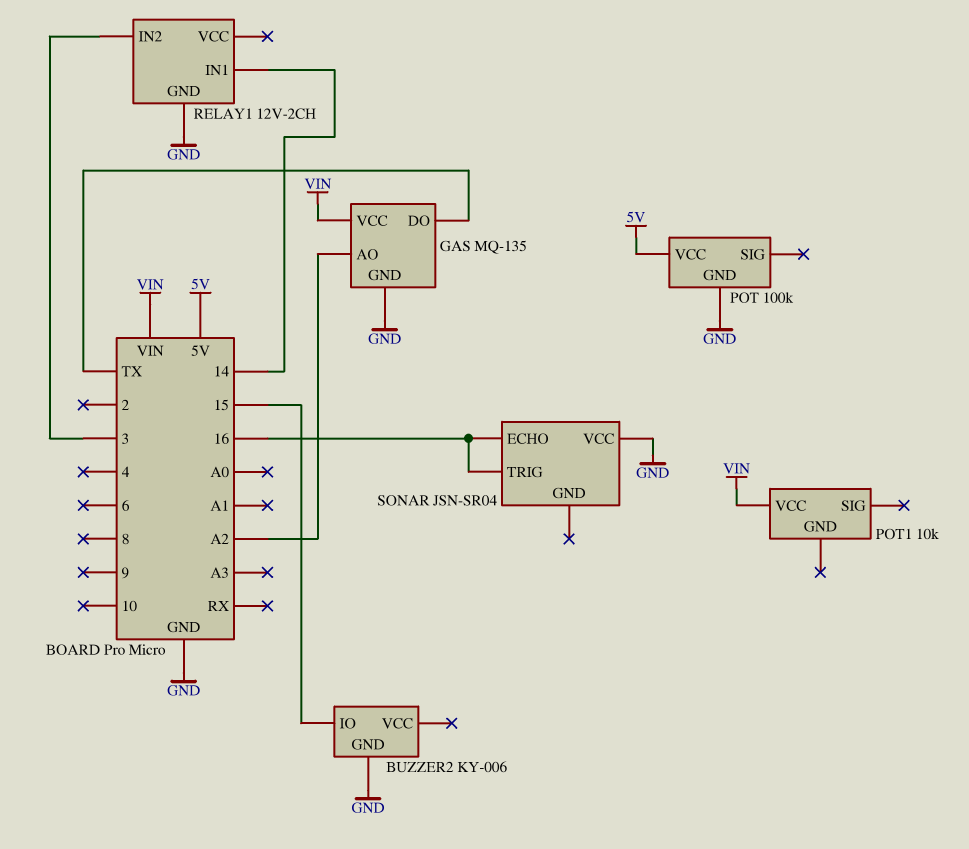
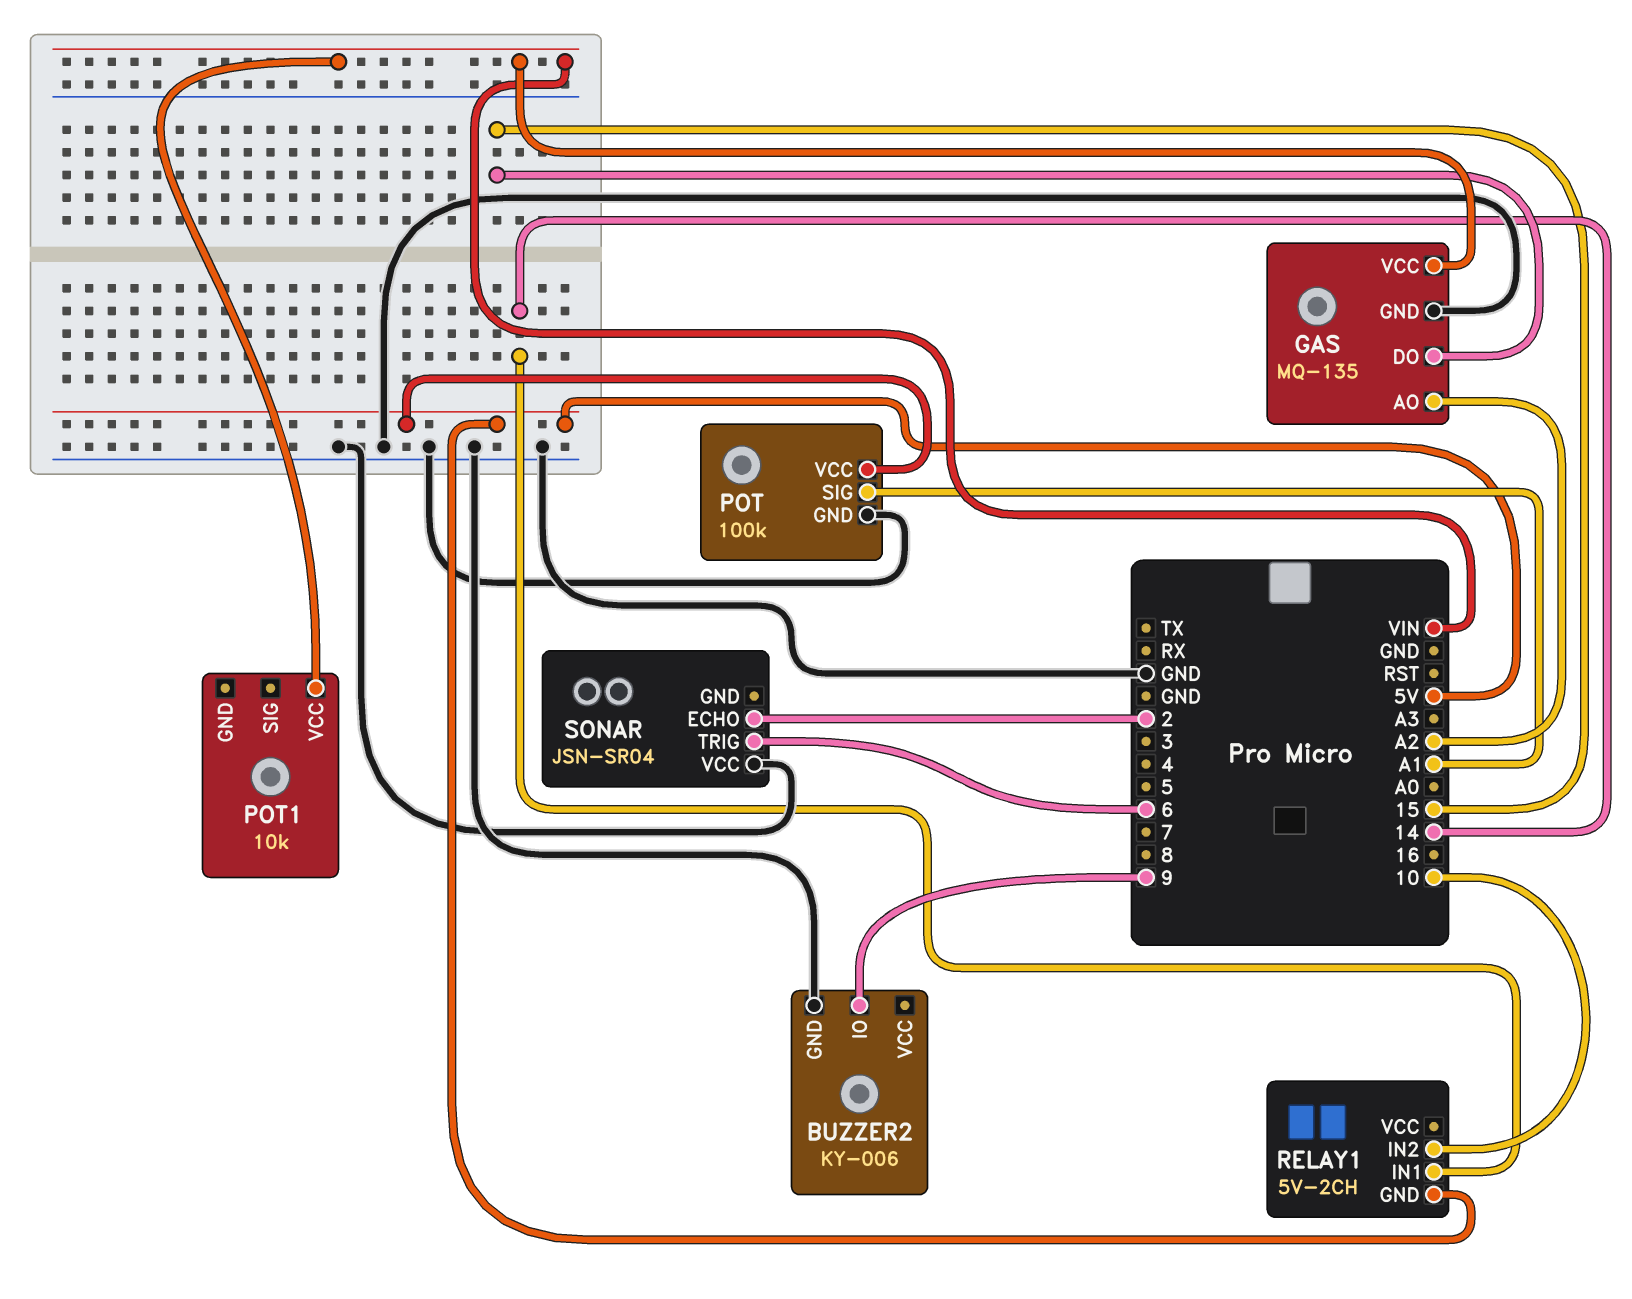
BUZZER2 pin IO: 15 -> 9
GAS pin DO: TX -> 15
POT pin SIG: none -> A1
RELAY1: 12V-2CH -> 5V-2CH
RELAY1 pin GND: GND -> 5V
RELAY1 pin IN2: 3 -> 10
SONAR pin ECHO: 16 -> 2
SONAR pin TRIG: 16 -> 6

